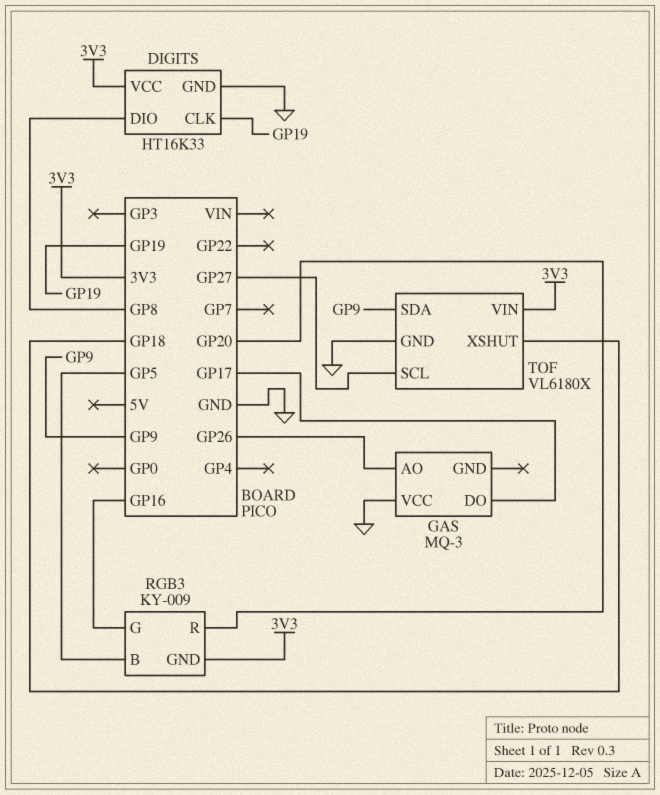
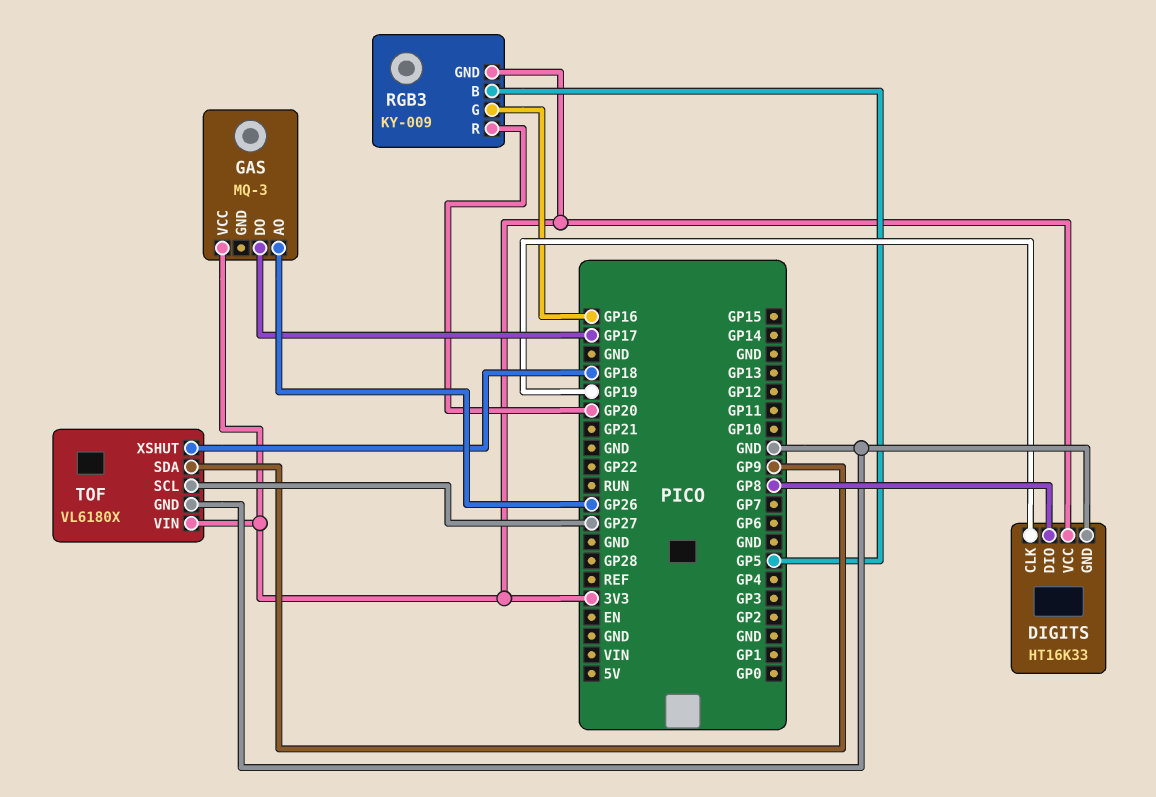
GAS pin VCC: GND -> 3V3

